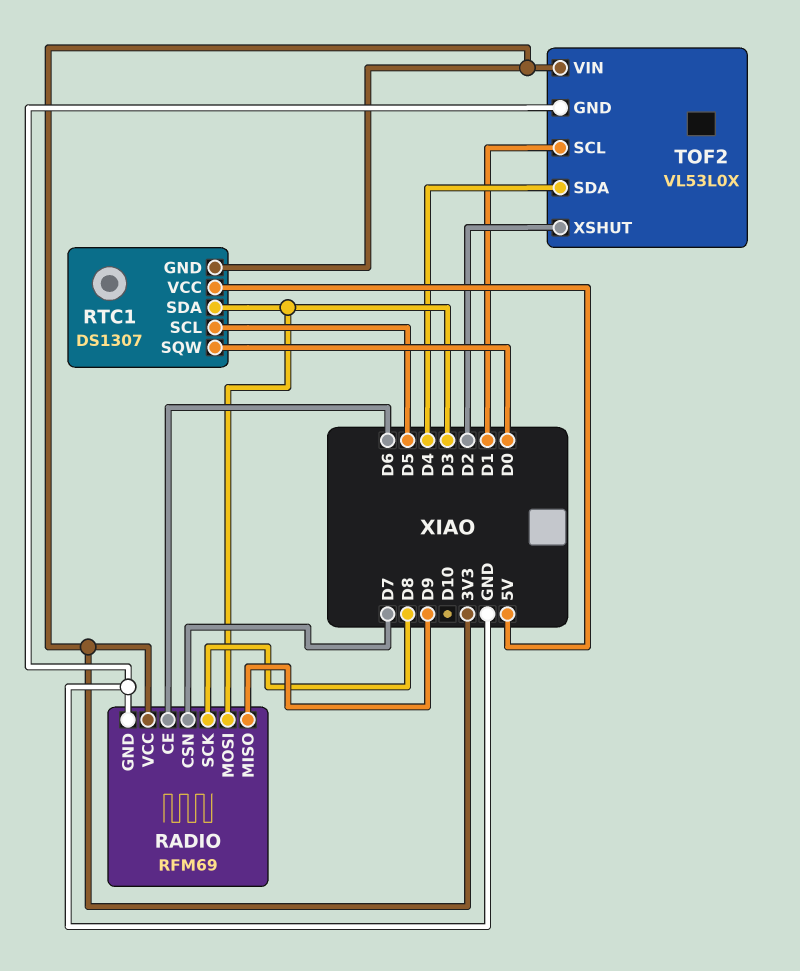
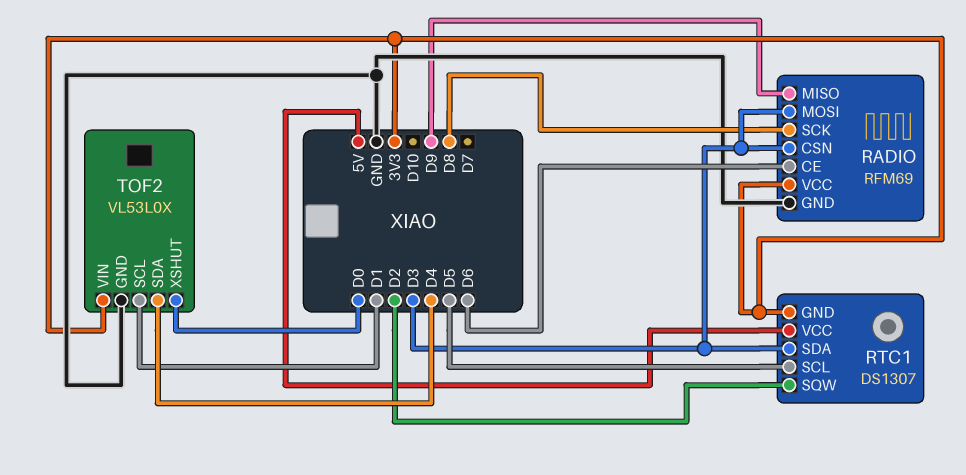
RADIO pin CSN: D7 -> D3
RTC1 pin SQW: D0 -> D2
TOF2 pin XSHUT: D2 -> D0

